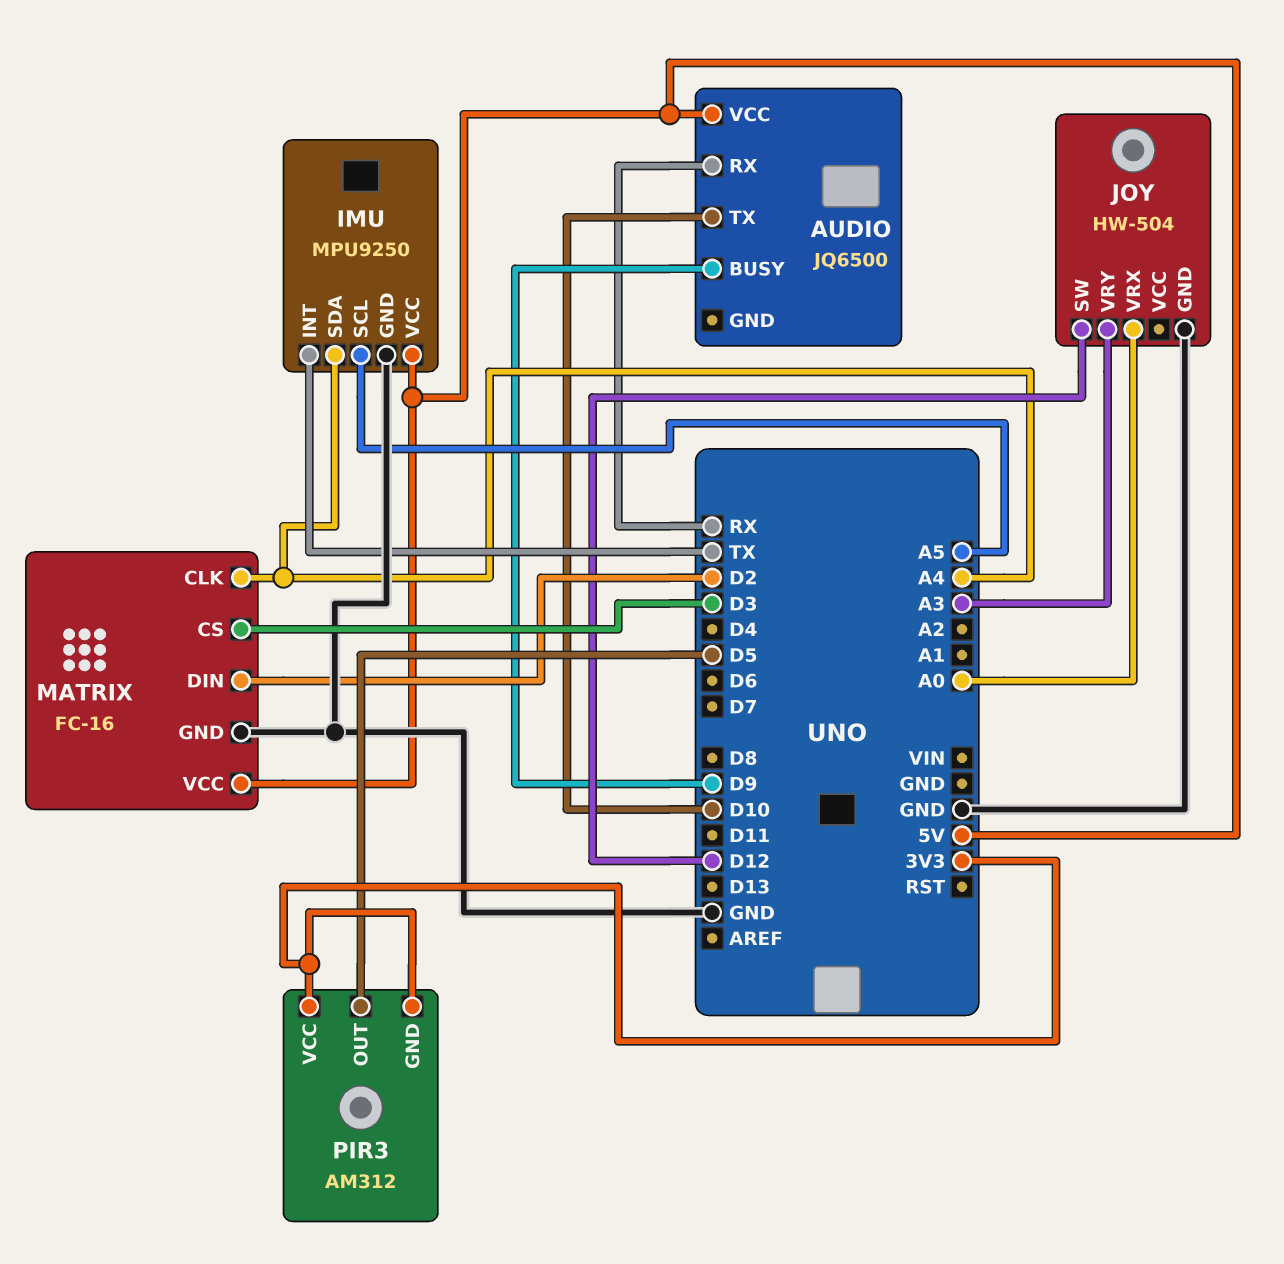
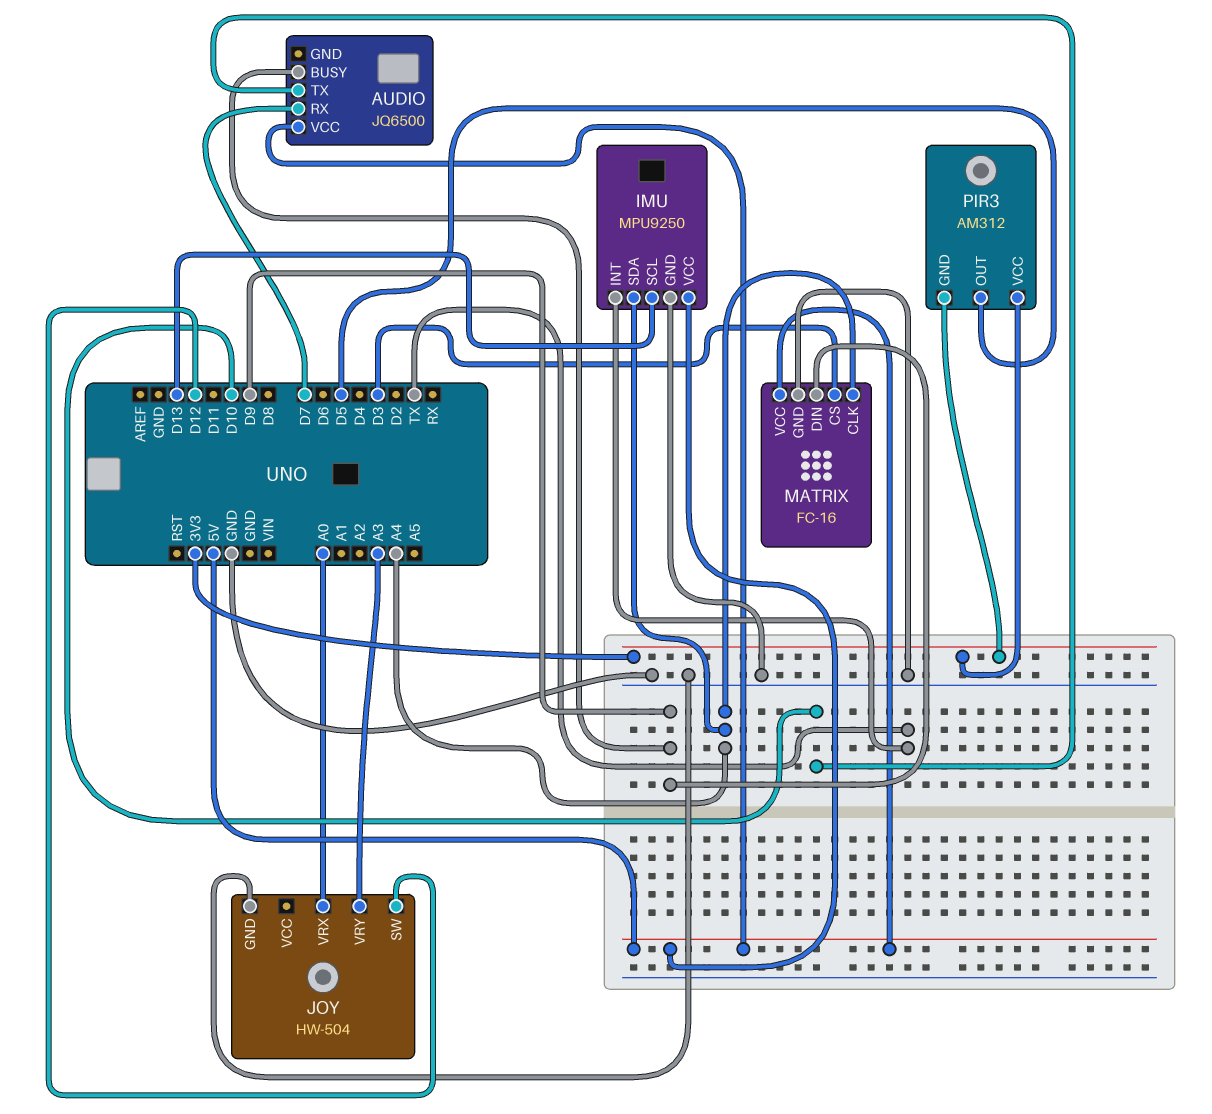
AUDIO pin RX: RX -> D7
IMU pin SCL: A5 -> D13
MATRIX pin DIN: D2 -> D9

